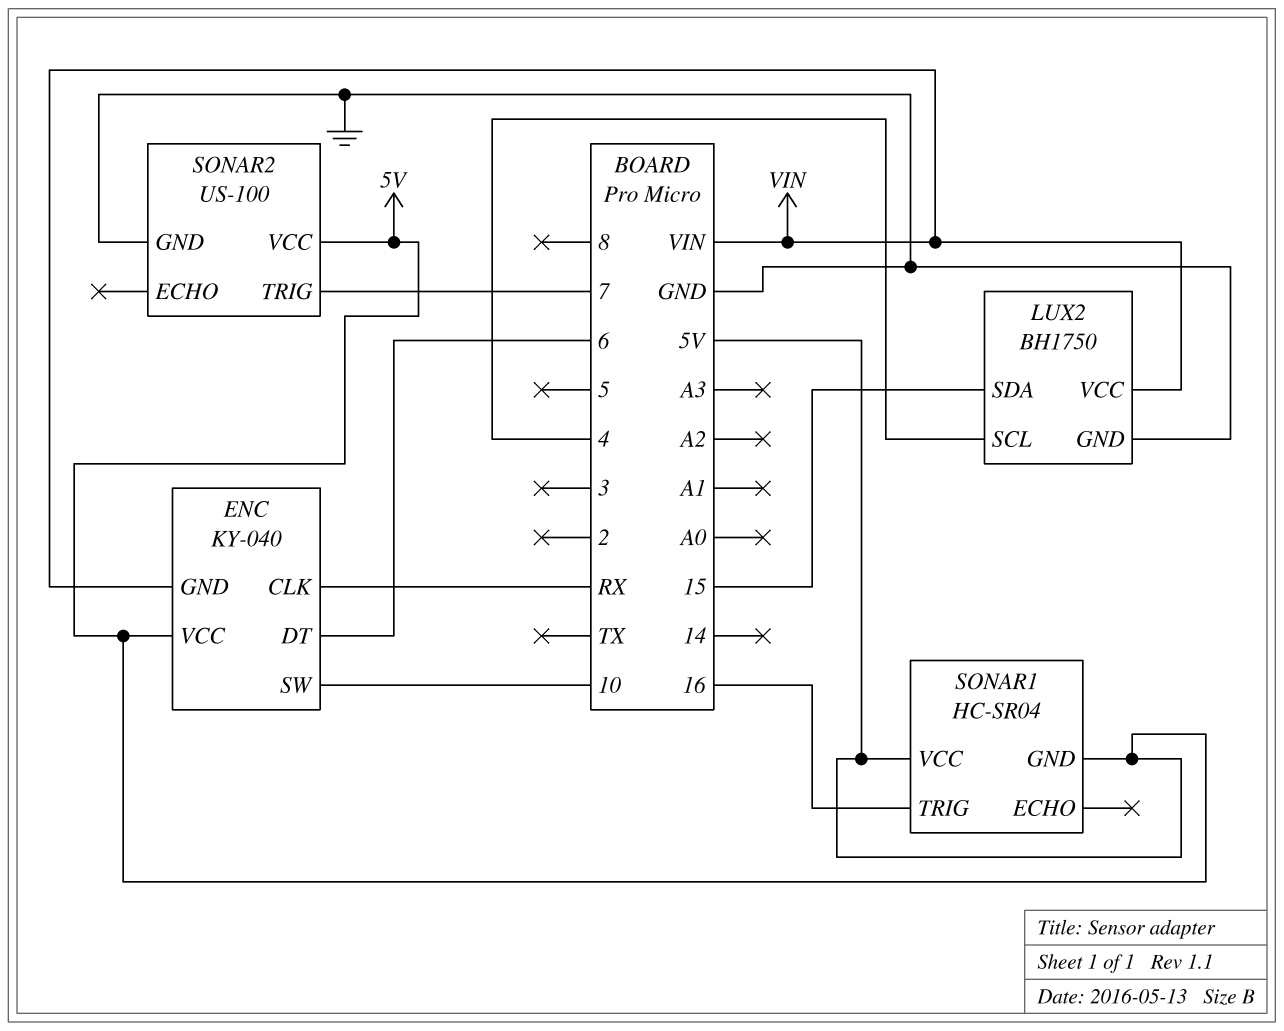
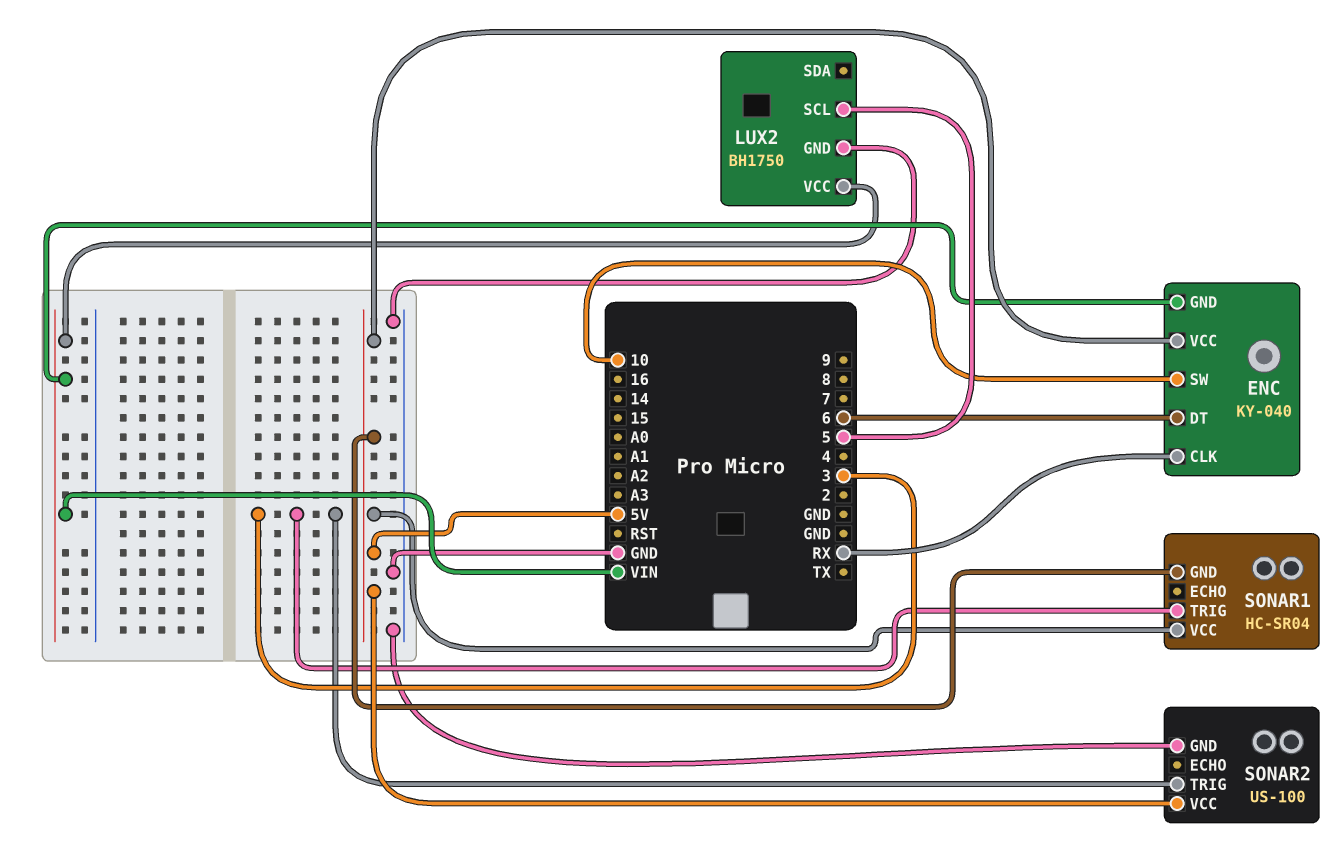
LUX2 pin SCL: 4 -> 5
LUX2 pin SDA: 15 -> none
SONAR1 pin TRIG: 16 -> 3
SONAR2 pin TRIG: 7 -> 3

